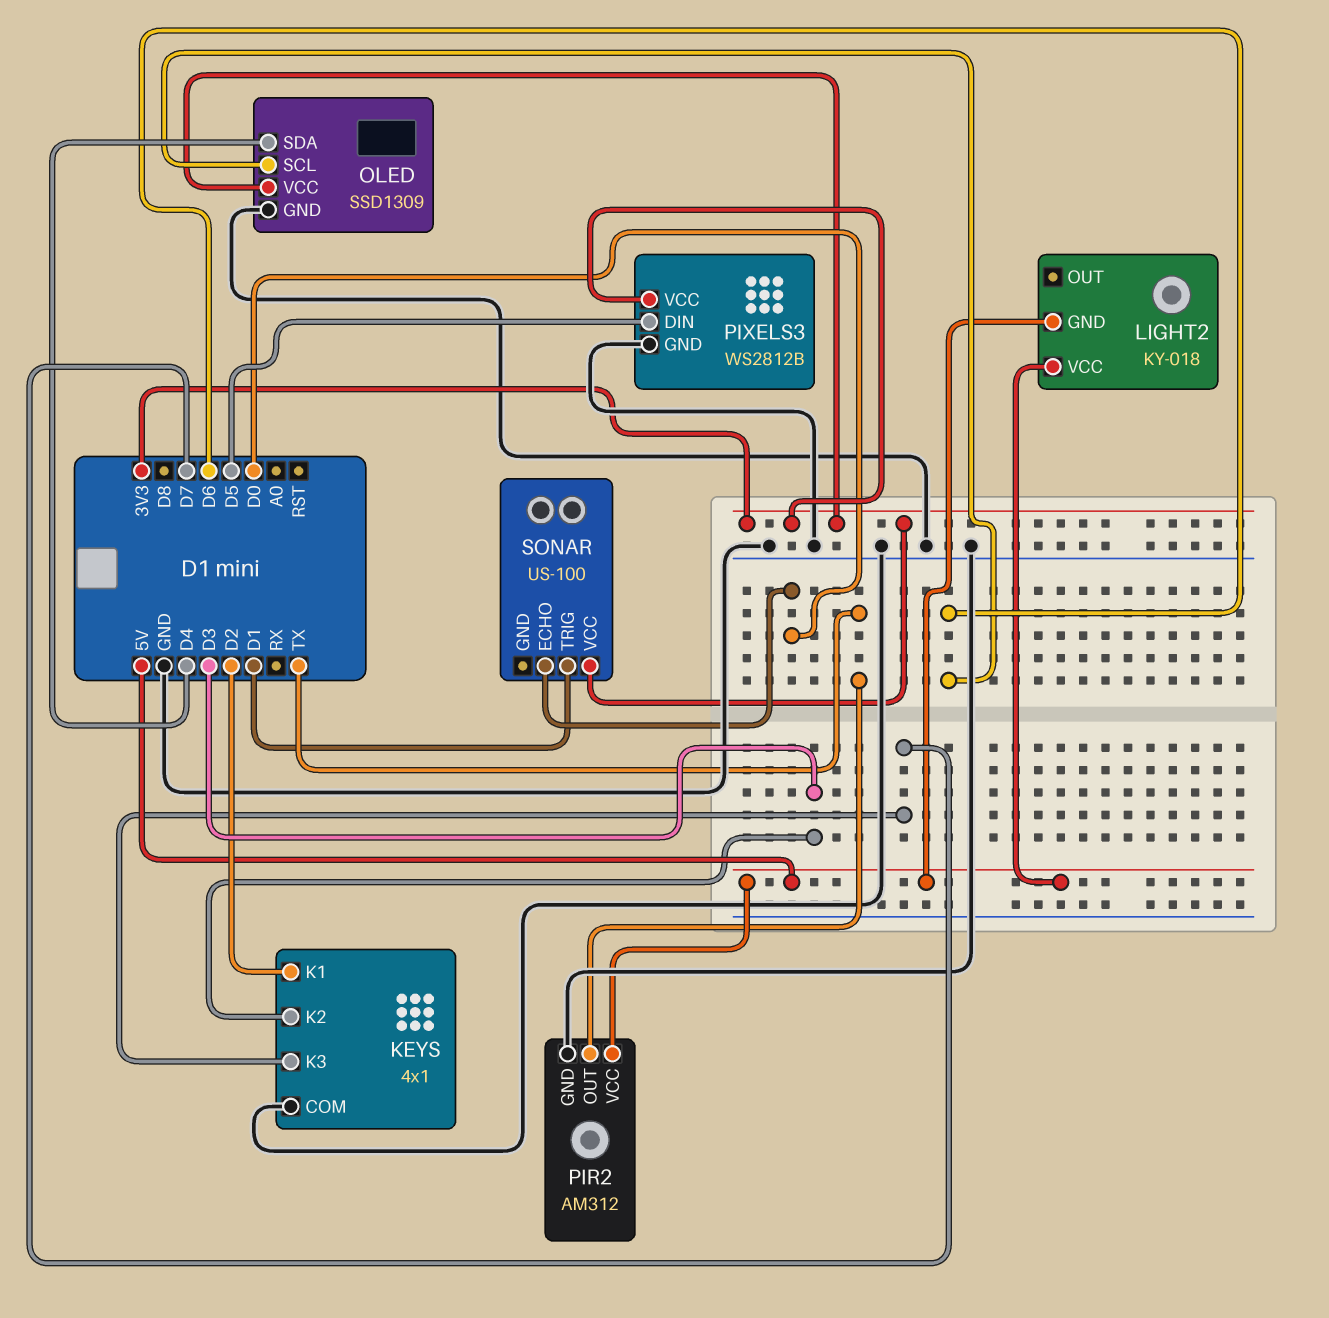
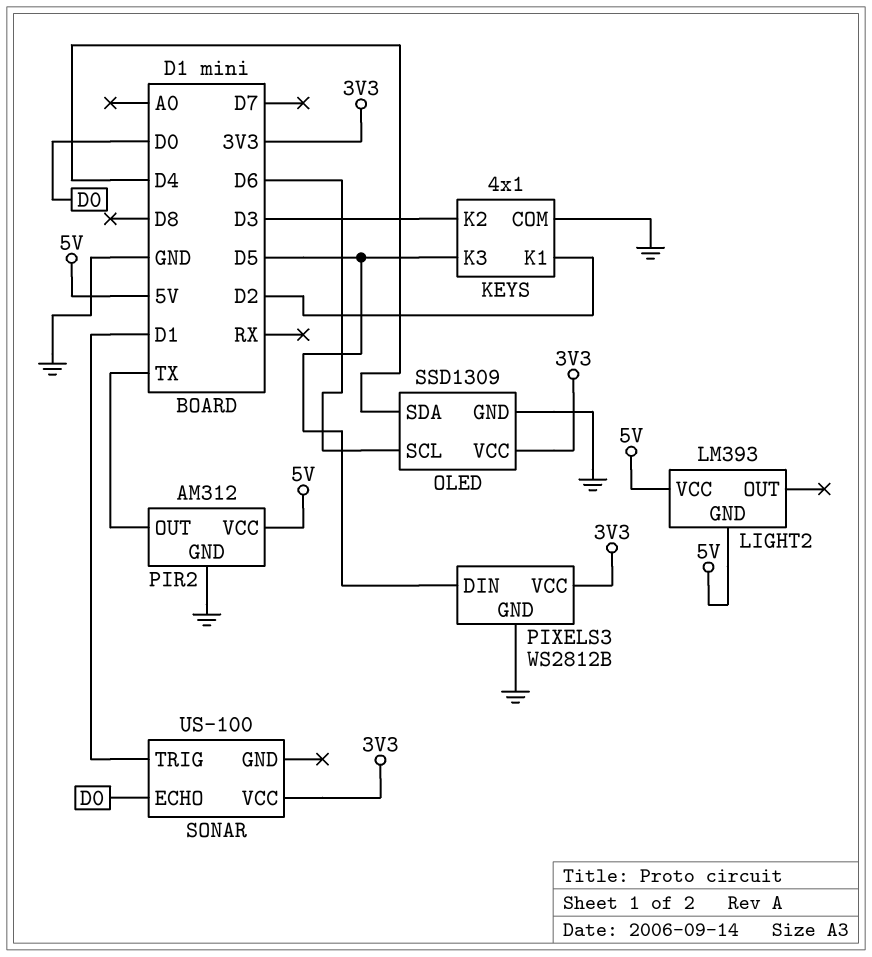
KEYS pin K3: D7 -> D5
LIGHT2: KY-018 -> LM393

